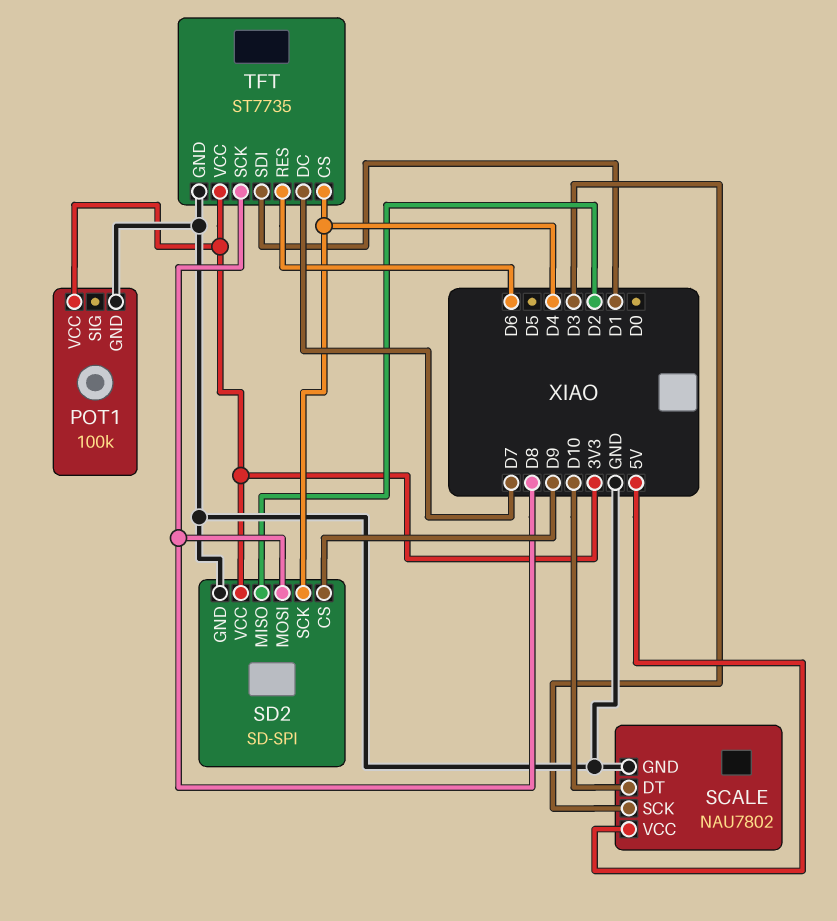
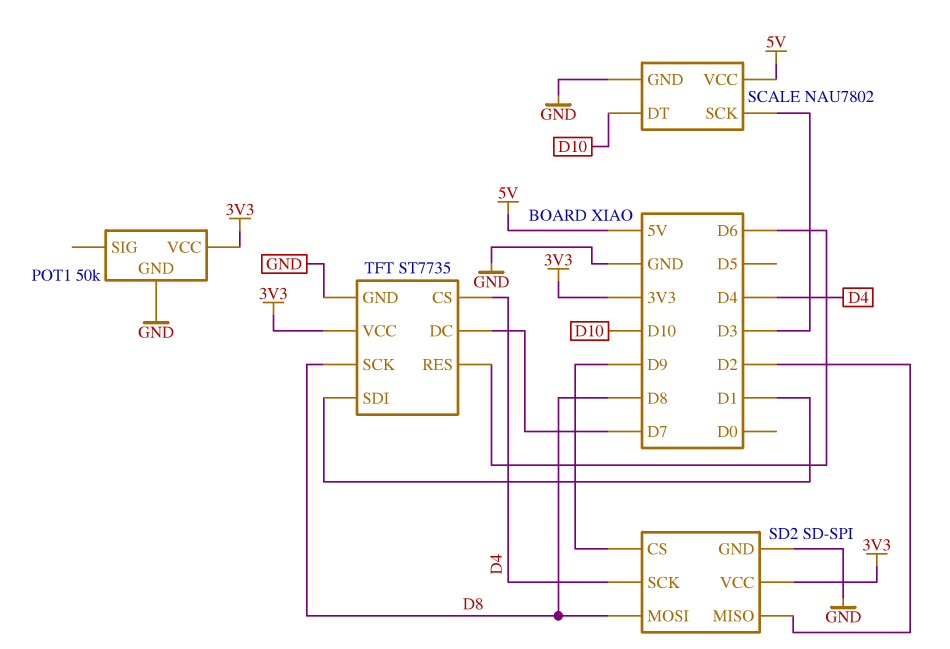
POT1: 100k -> 50k

